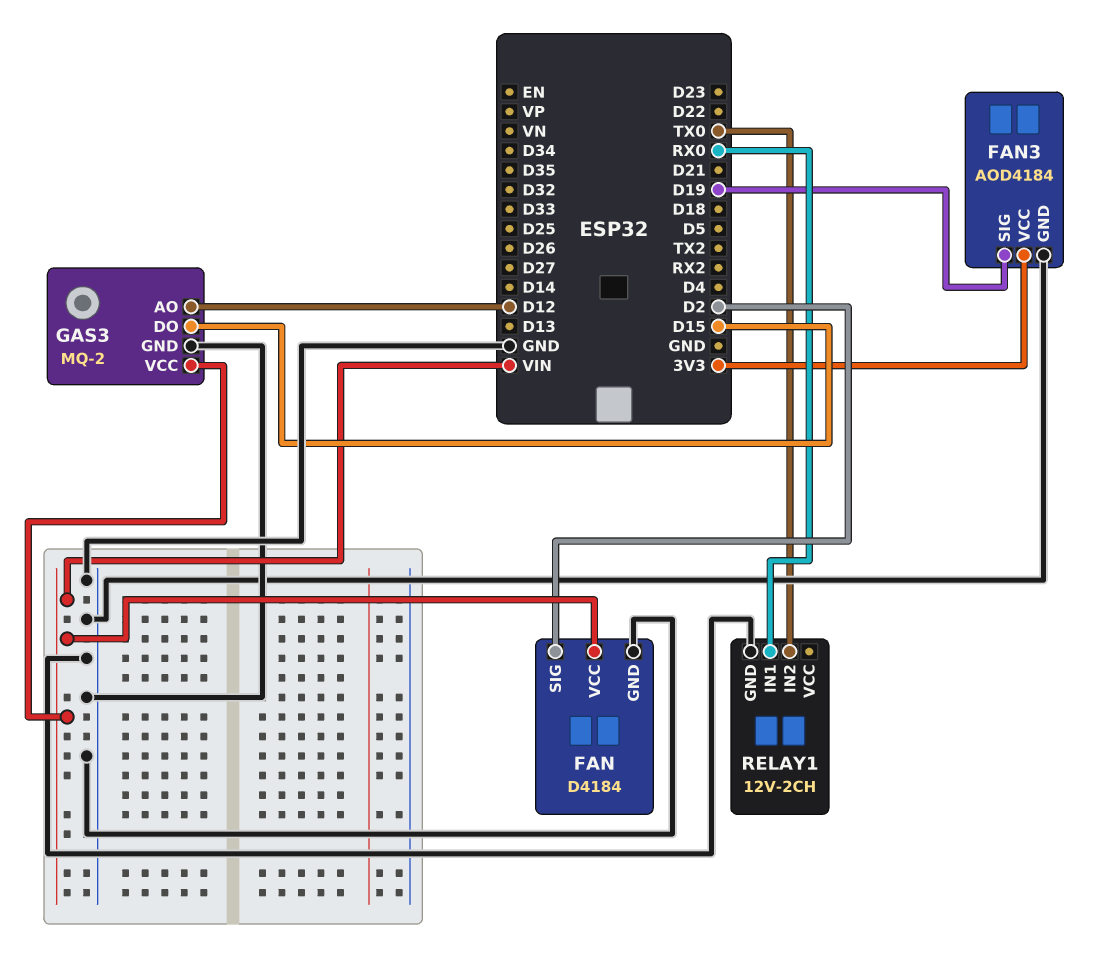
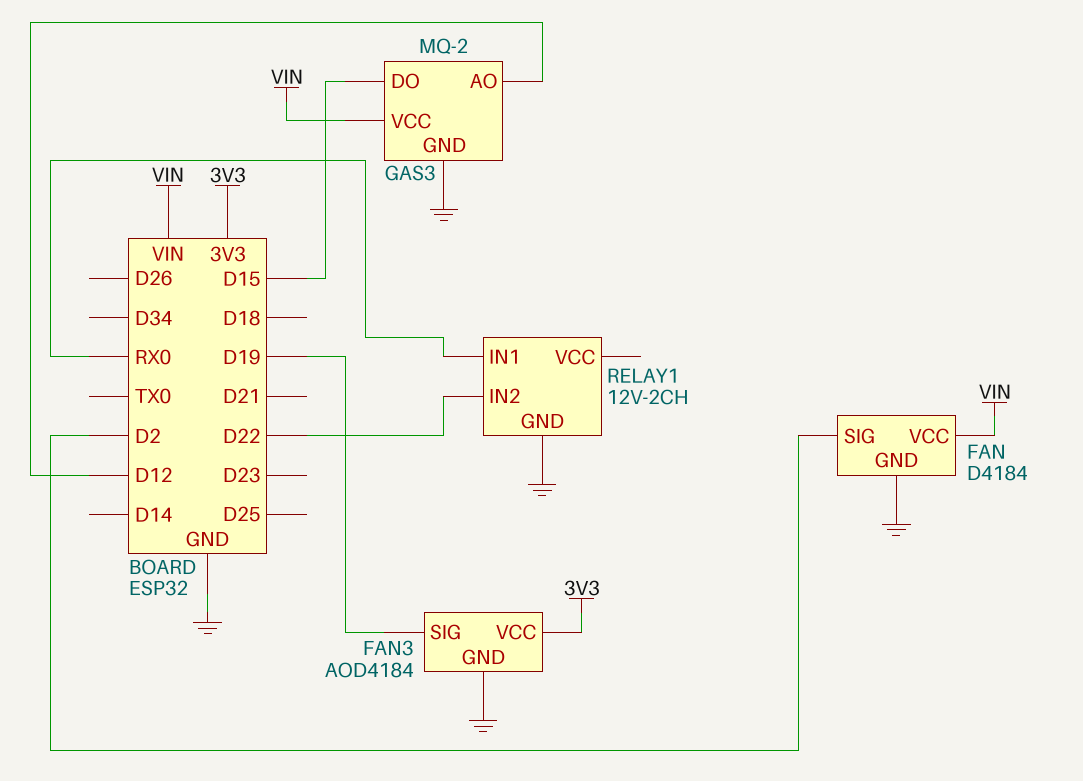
RELAY1 pin IN2: TX0 -> D22

